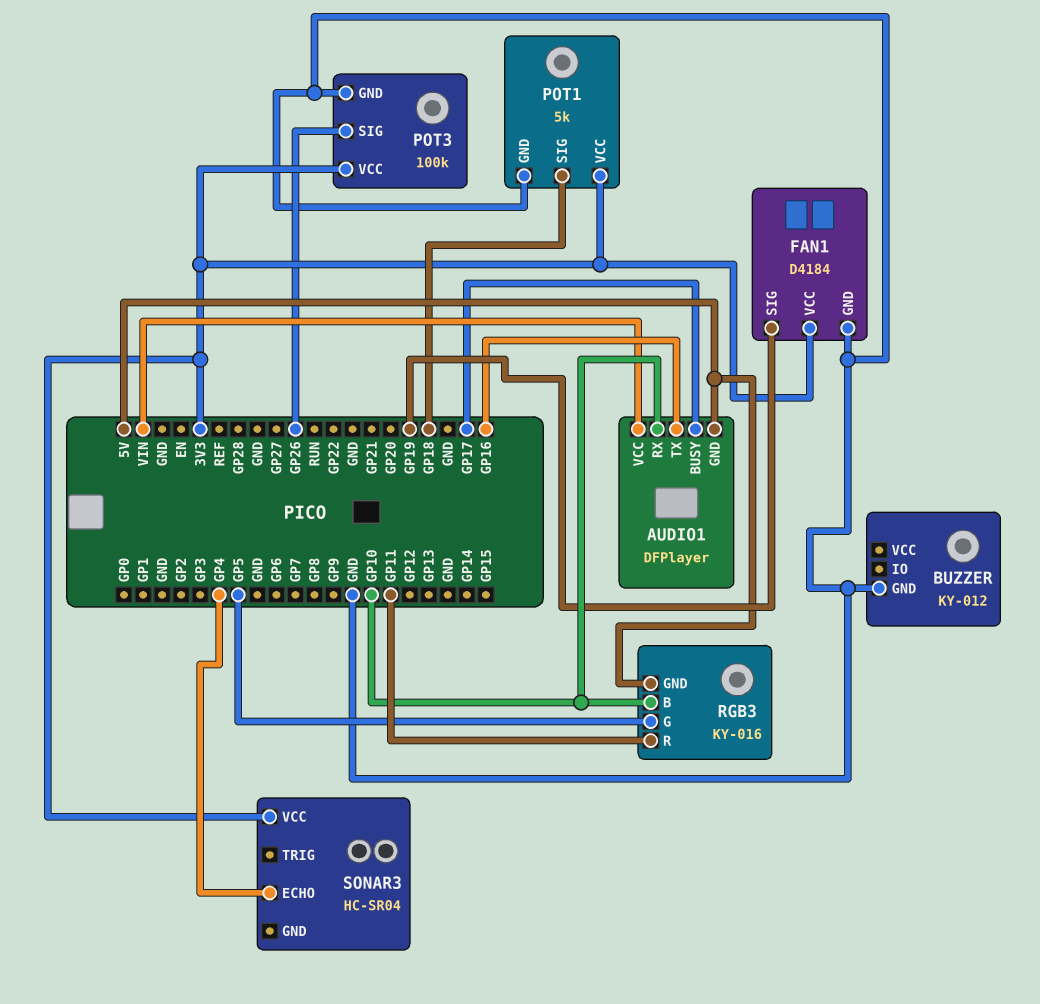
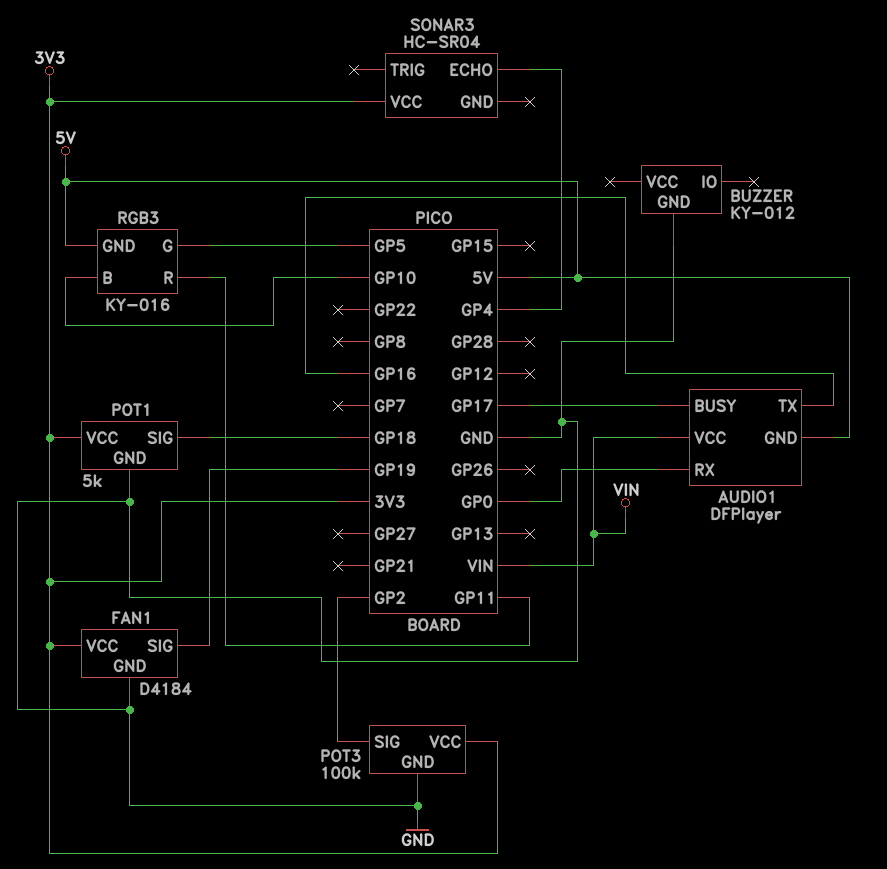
AUDIO1 pin RX: GP10 -> GP0
POT3 pin SIG: GP26 -> GP2

